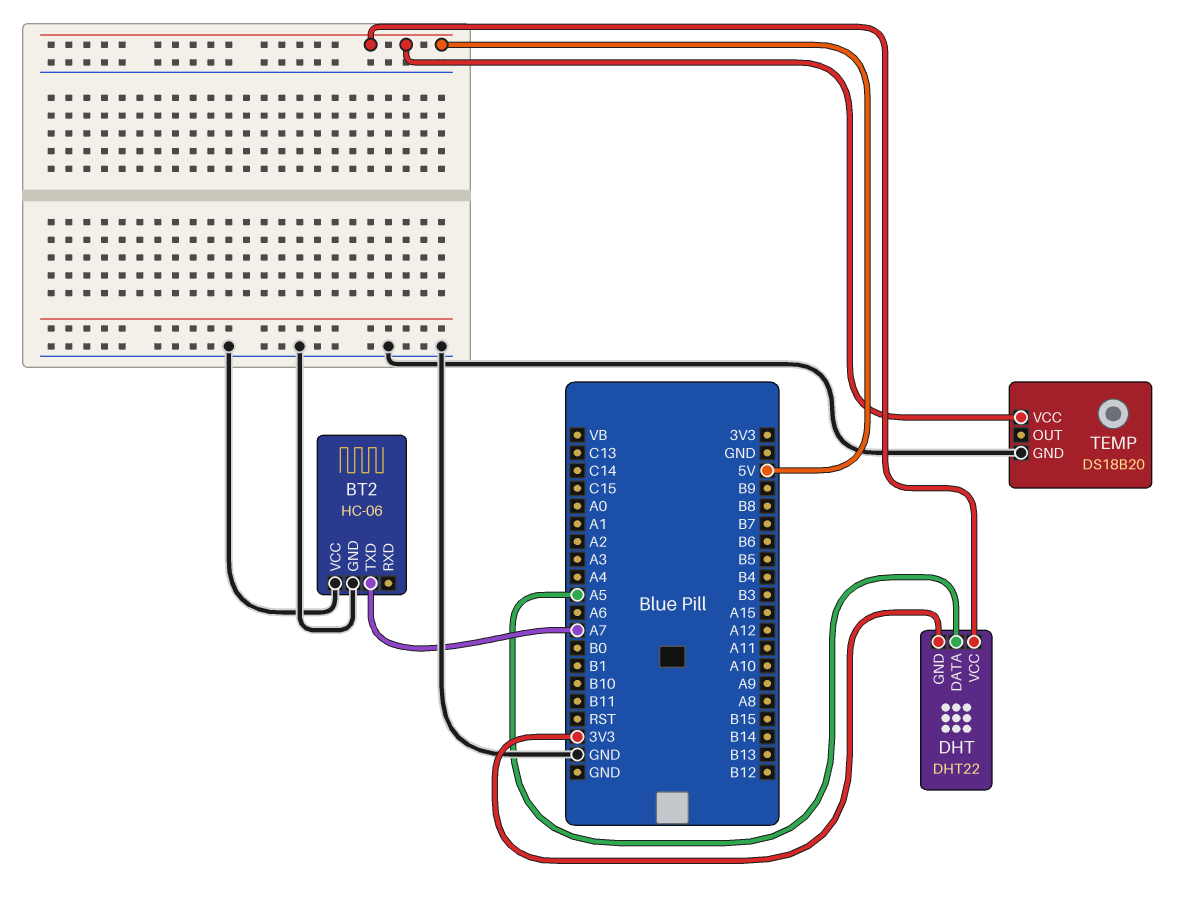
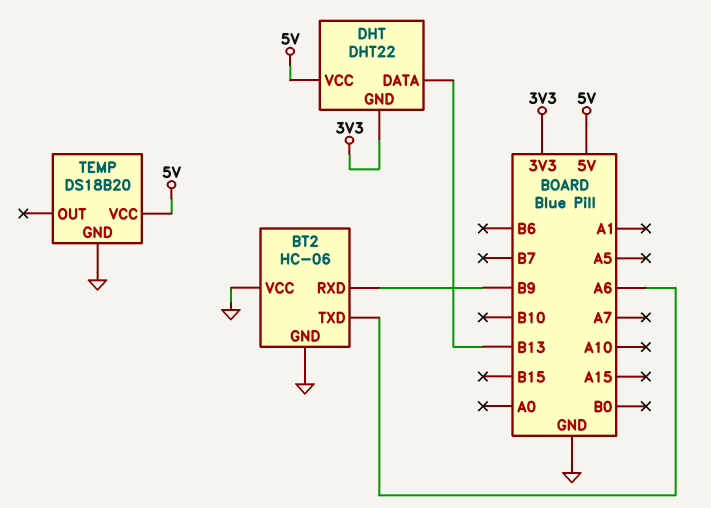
BT2 pin RXD: none -> B9
BT2 pin TXD: A7 -> A6
DHT pin DATA: A5 -> B13

